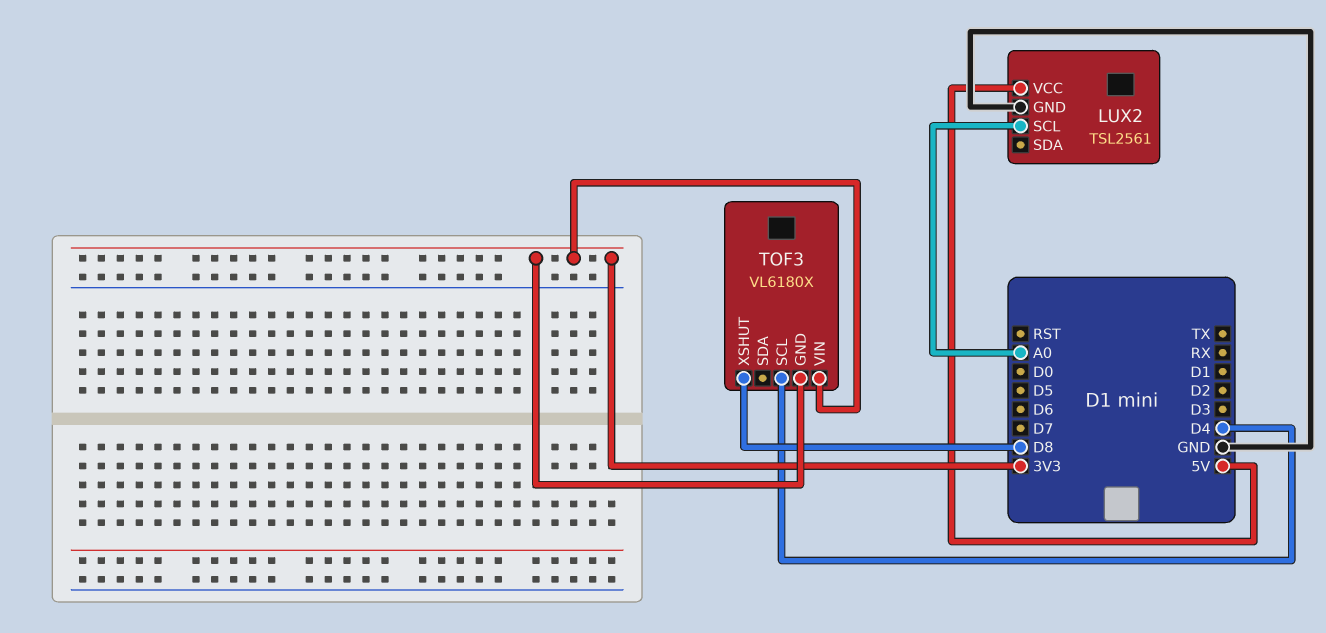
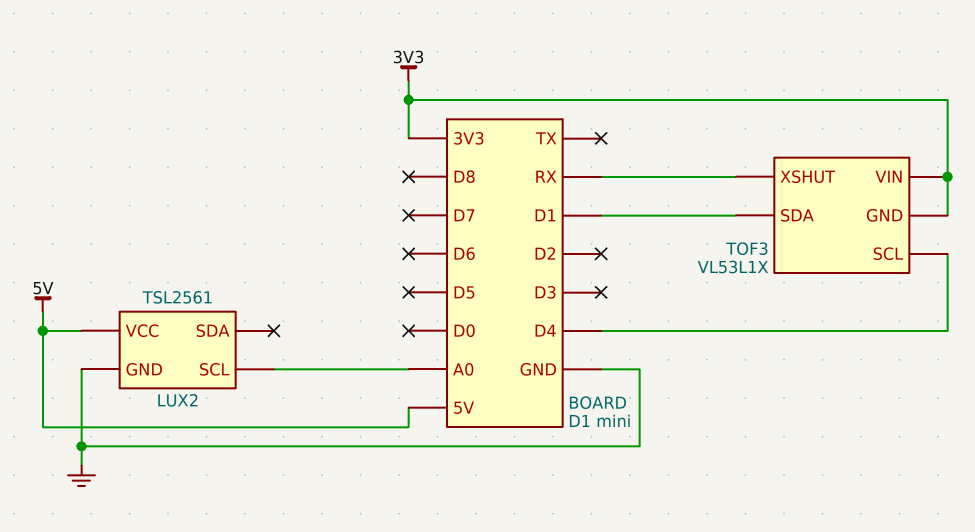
TOF3: VL6180X -> VL53L1X
TOF3 pin SDA: none -> D1
TOF3 pin XSHUT: D8 -> RX

